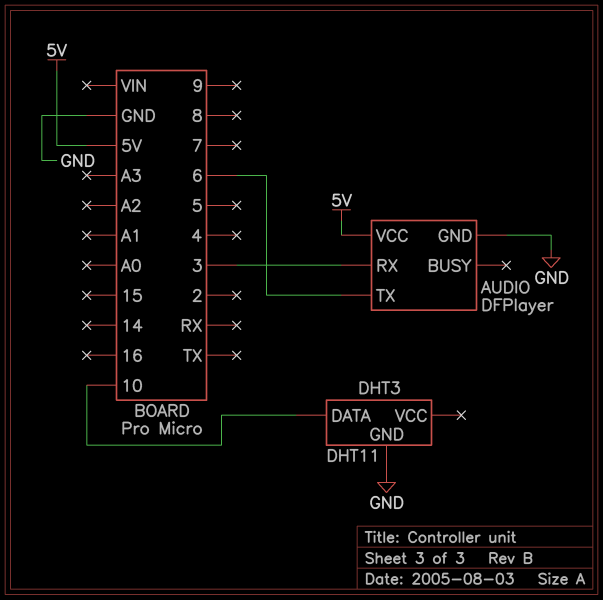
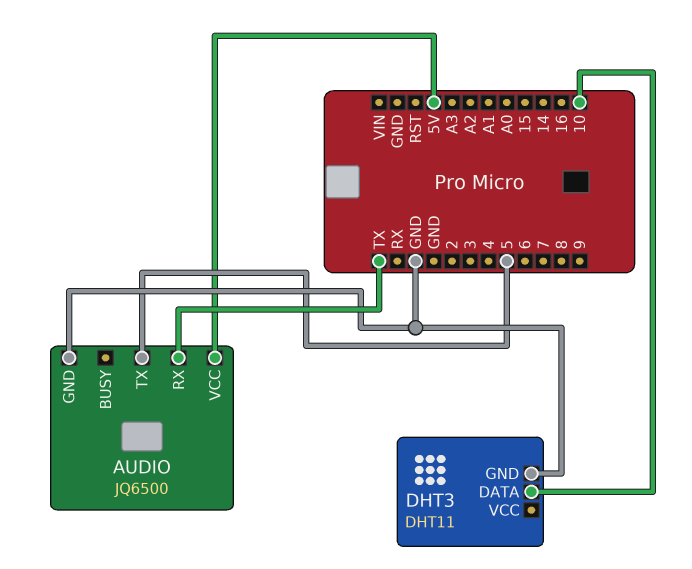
AUDIO: DFPlayer -> JQ6500
AUDIO pin RX: 3 -> TX
AUDIO pin TX: 6 -> 5

